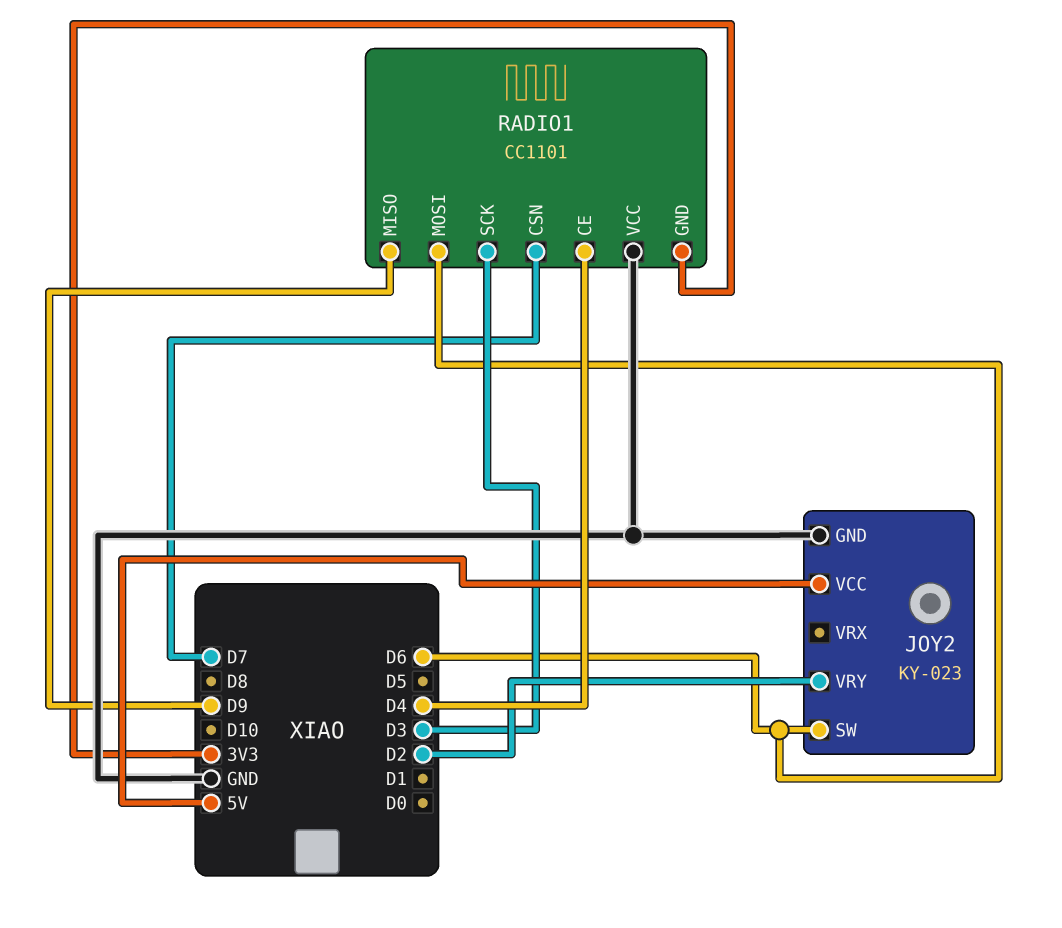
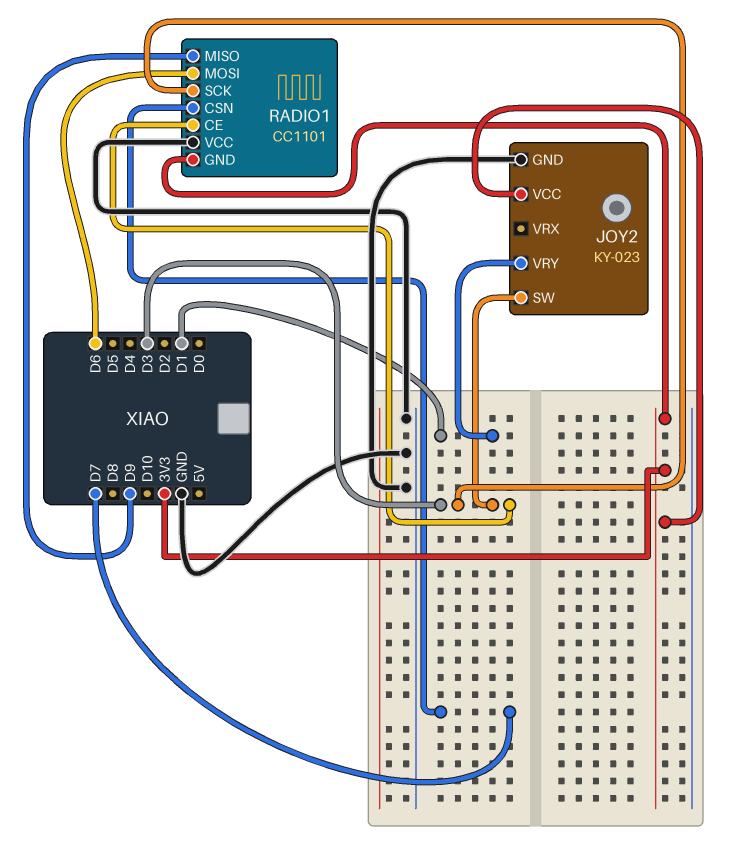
JOY2 pin SW: D6 -> D3
JOY2 pin VCC: 5V -> 3V3
JOY2 pin VRY: D2 -> D1
RADIO1 pin CE: D4 -> D3

